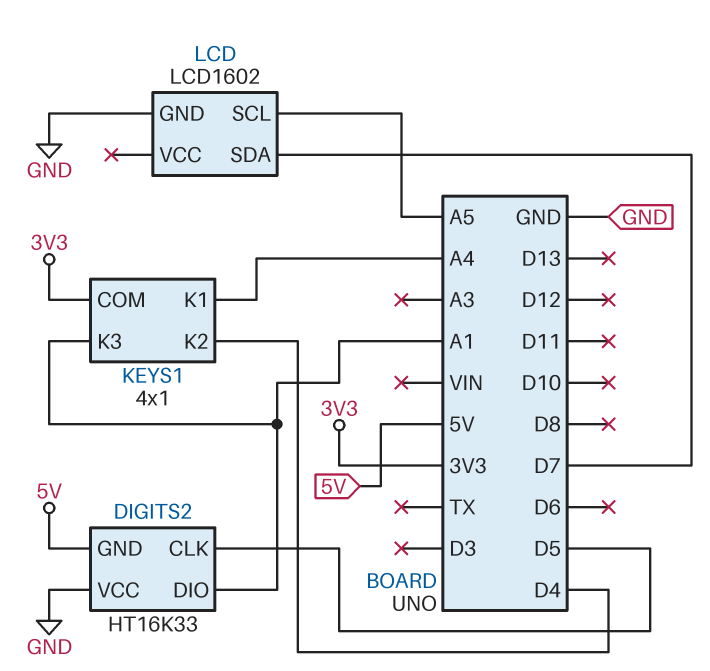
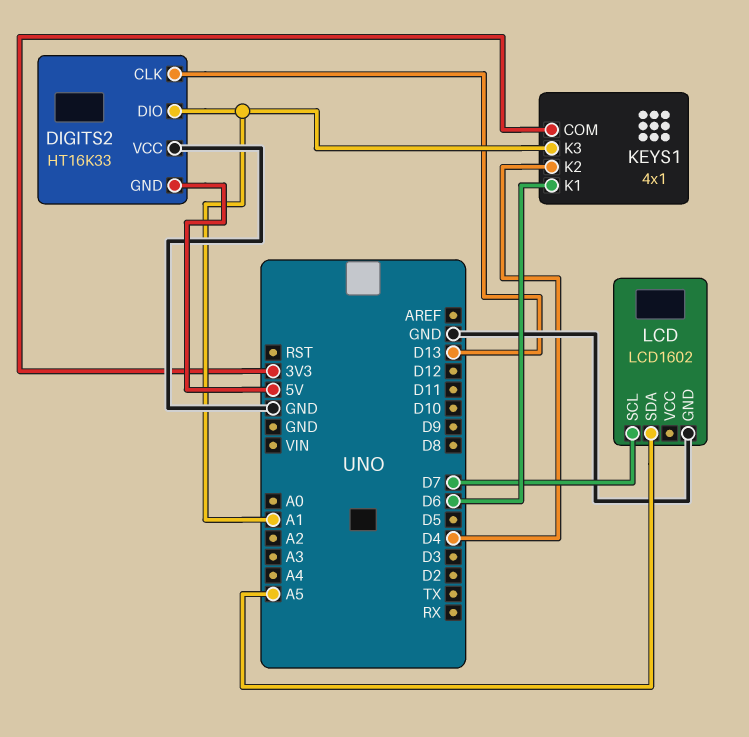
DIGITS2 pin CLK: D5 -> D13
KEYS1 pin K1: A4 -> D6
LCD pin SCL: A5 -> D7
LCD pin SDA: D7 -> A5

